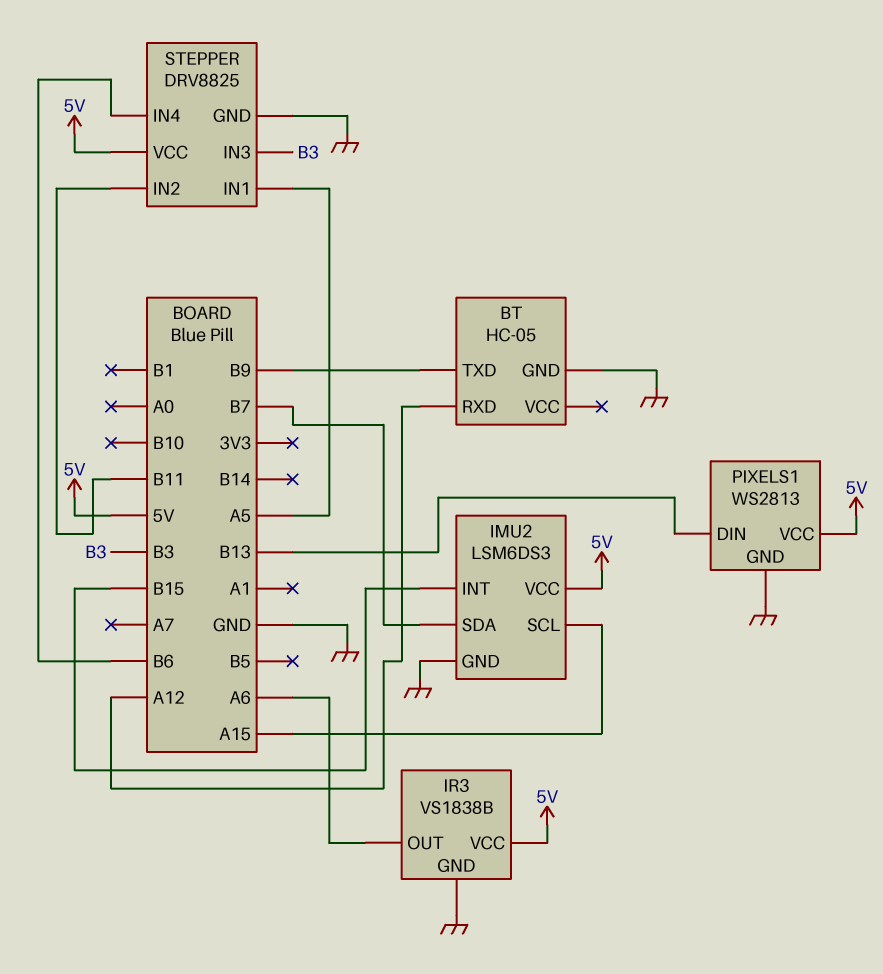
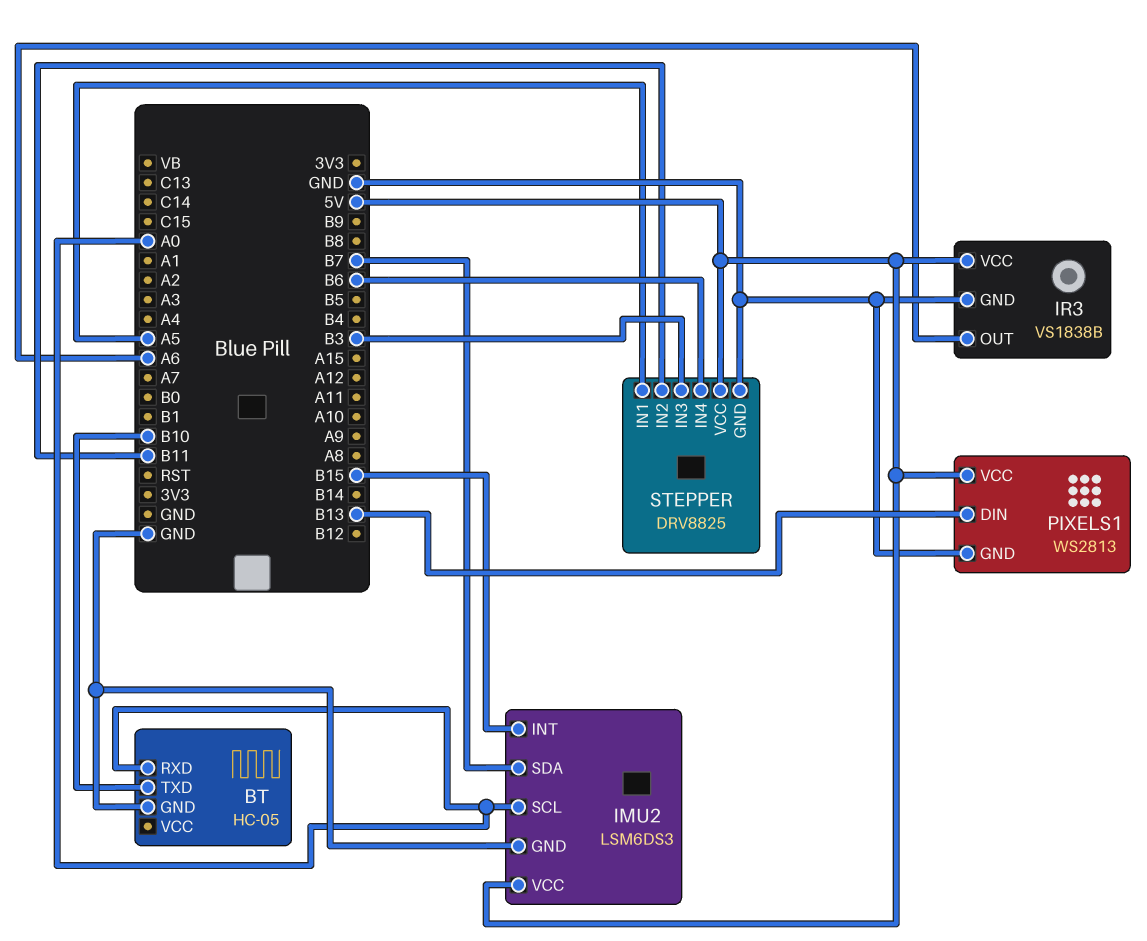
BT pin RXD: A12 -> A0
BT pin TXD: B9 -> B10
IMU2 pin SCL: A15 -> A0

